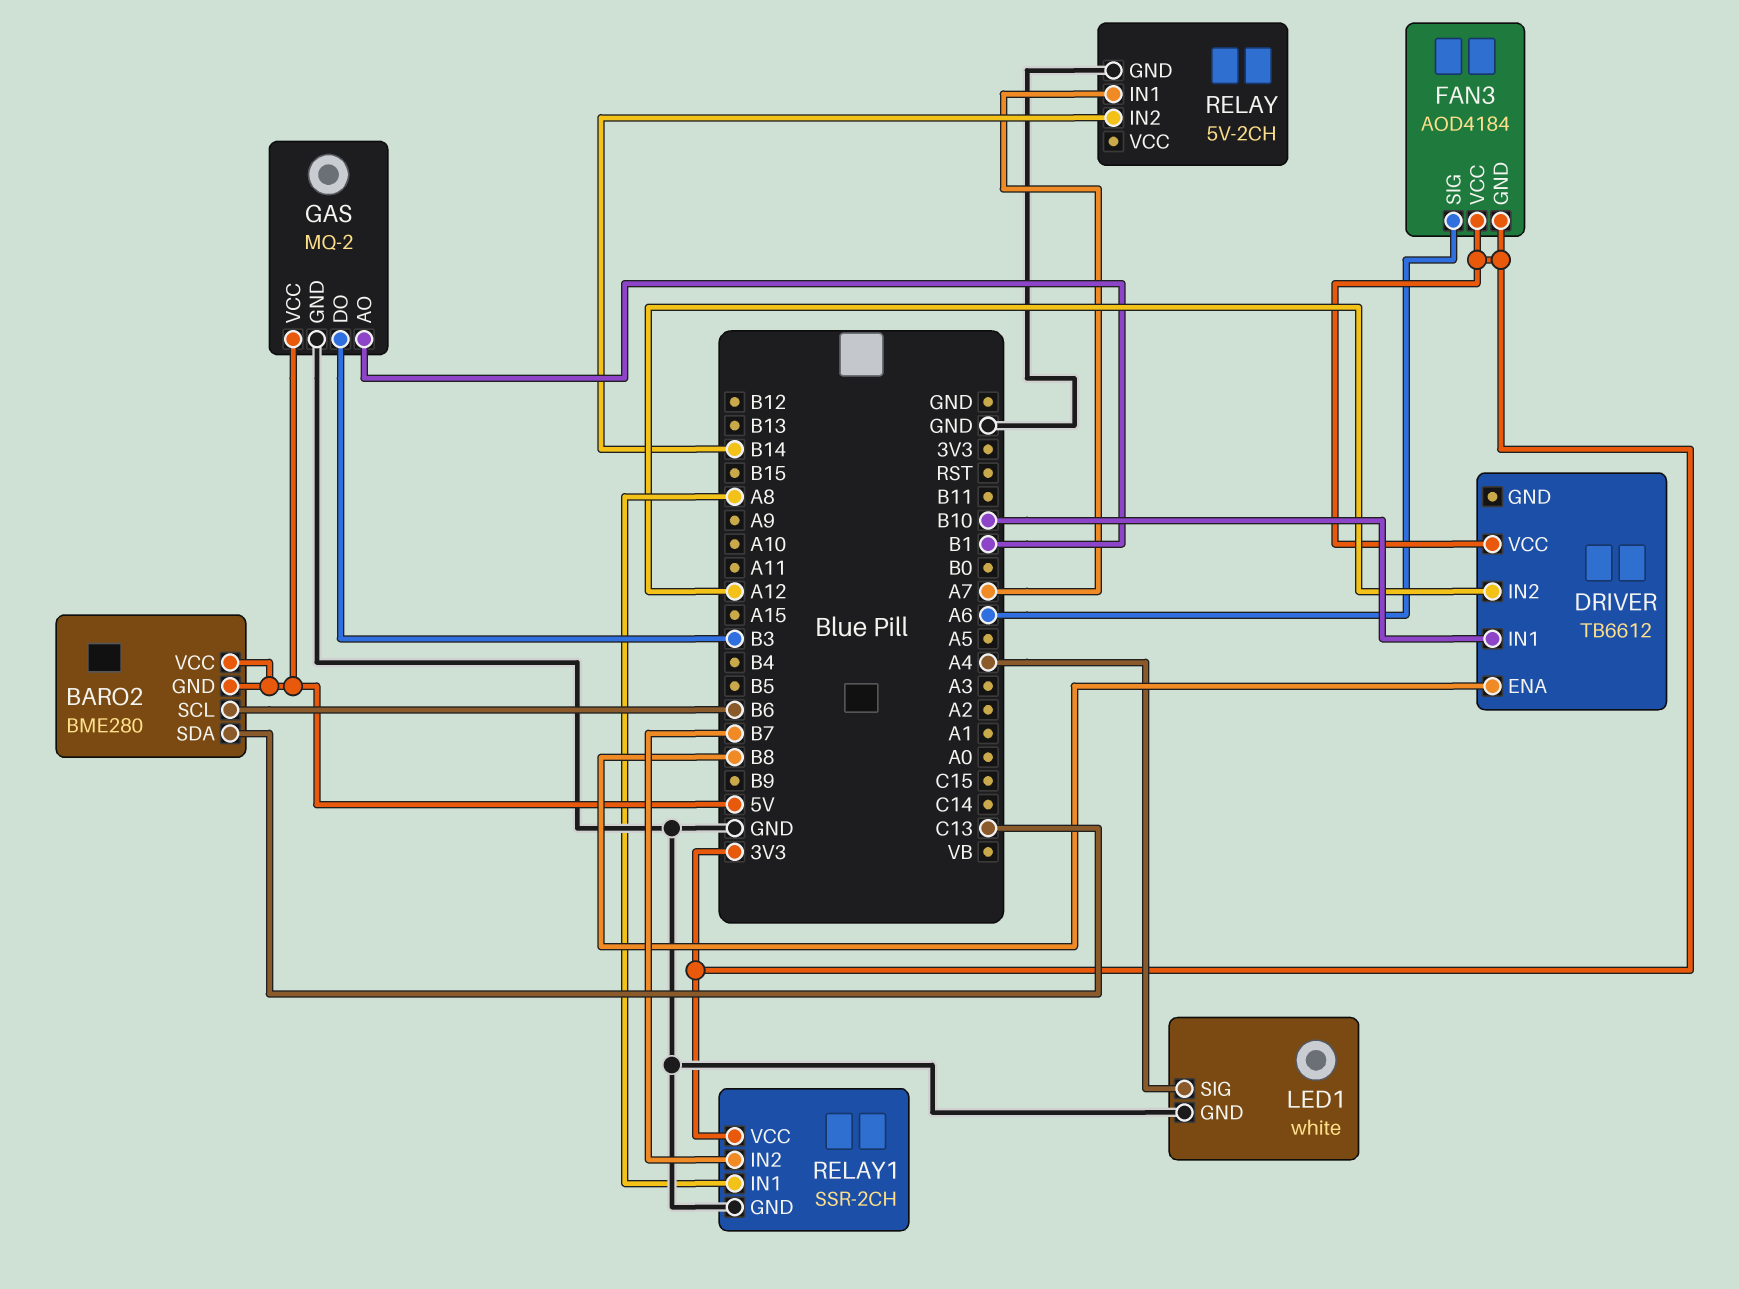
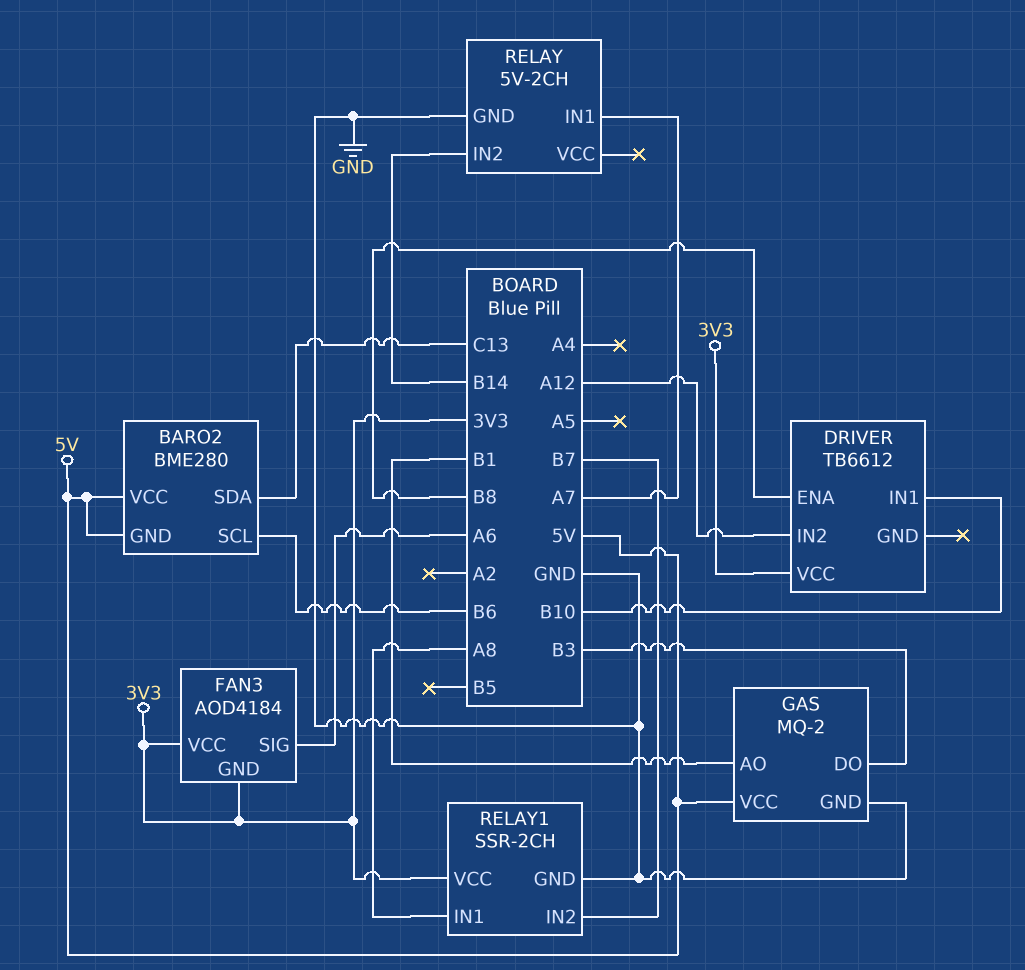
LED1: white -> none
LED1 pin GND: GND -> none
LED1 pin SIG: A4 -> none

